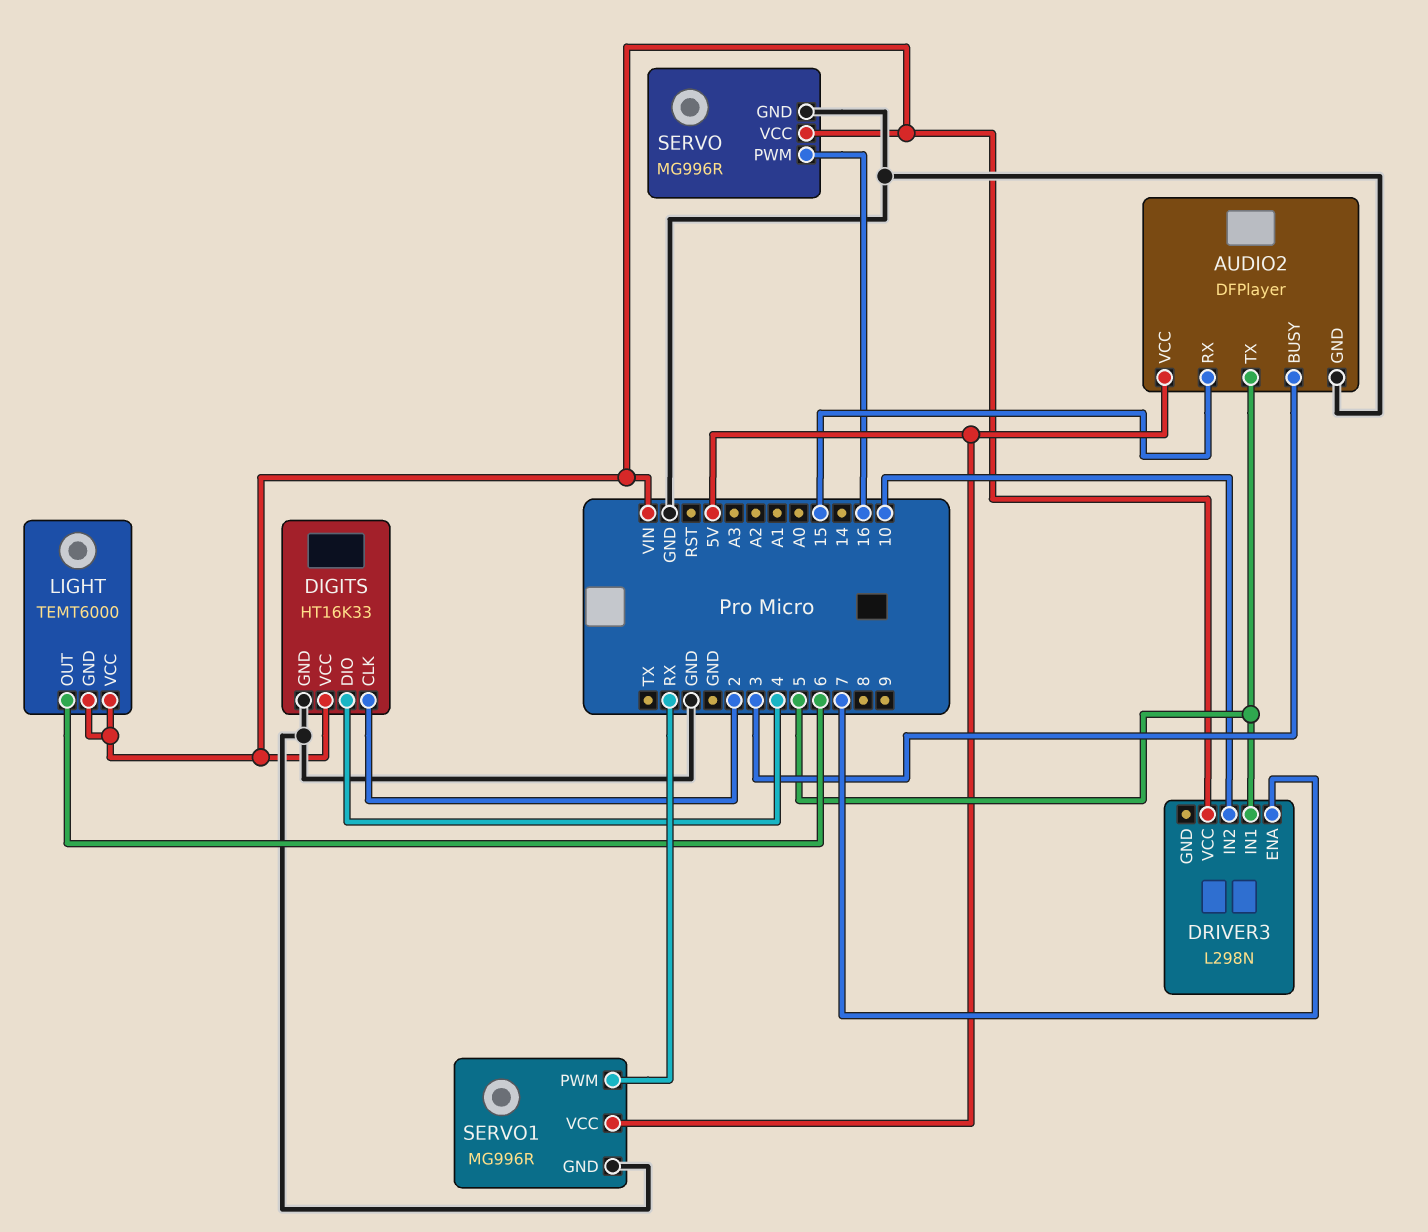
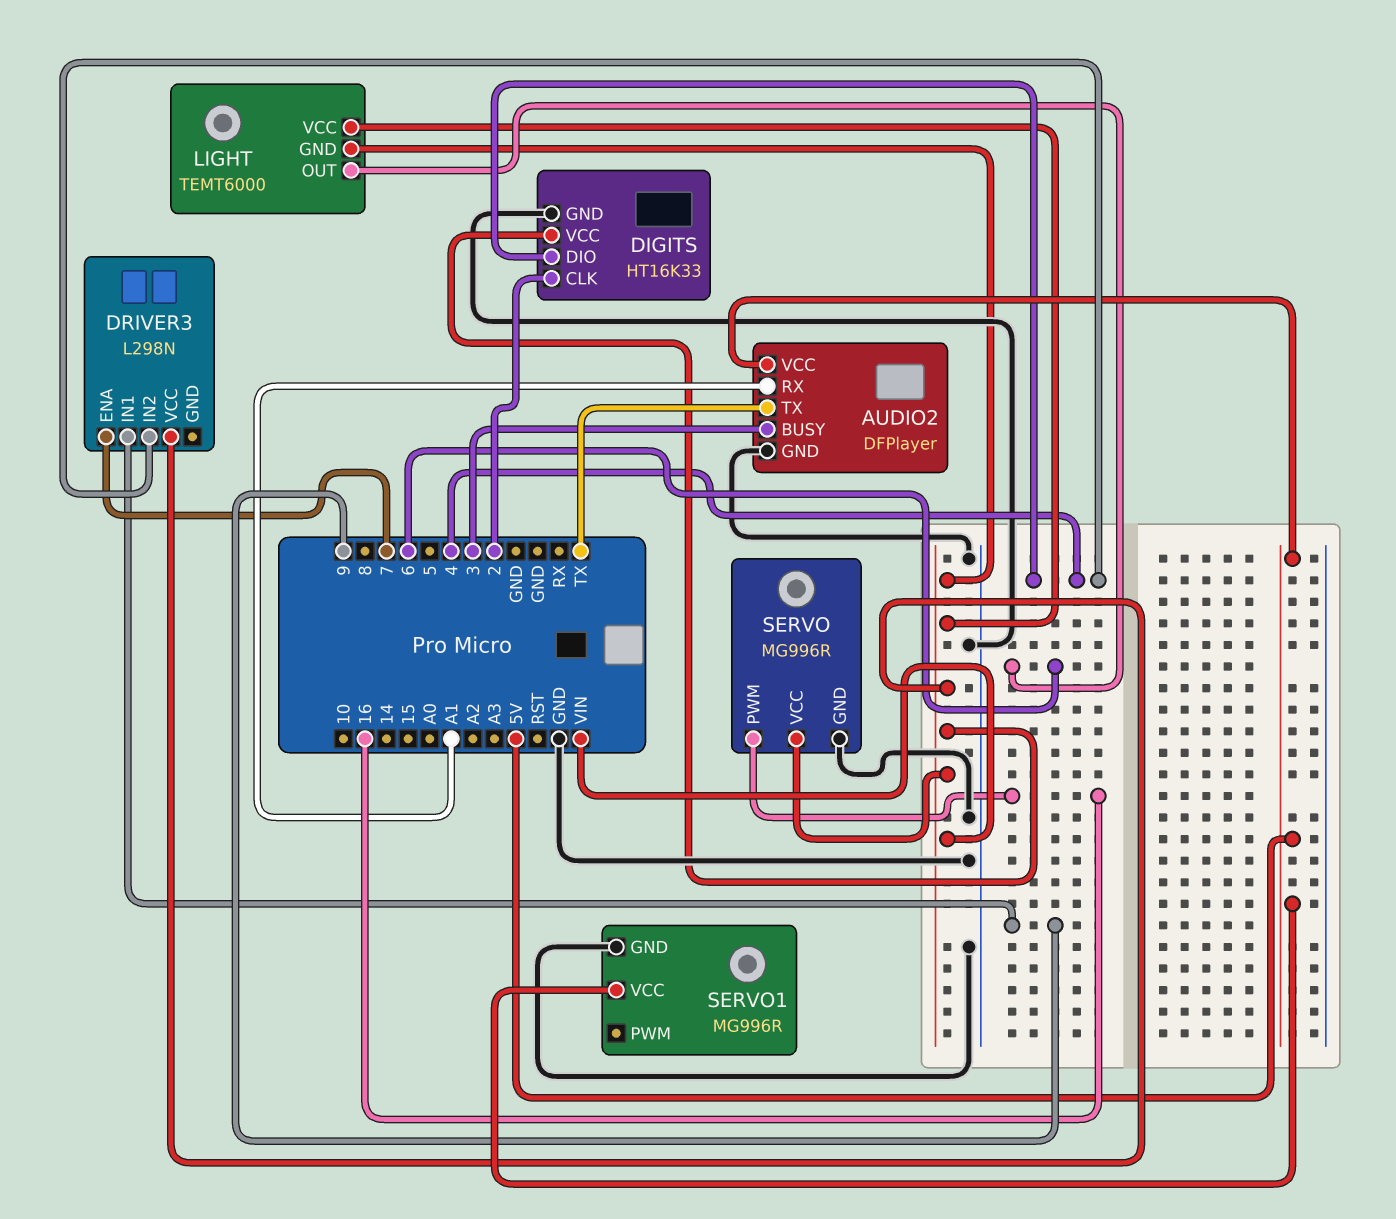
AUDIO2 pin RX: 15 -> A1
AUDIO2 pin TX: 5 -> TX
DRIVER3 pin IN1: 5 -> 9
DRIVER3 pin IN2: 10 -> 4
SERVO1 pin PWM: RX -> none

